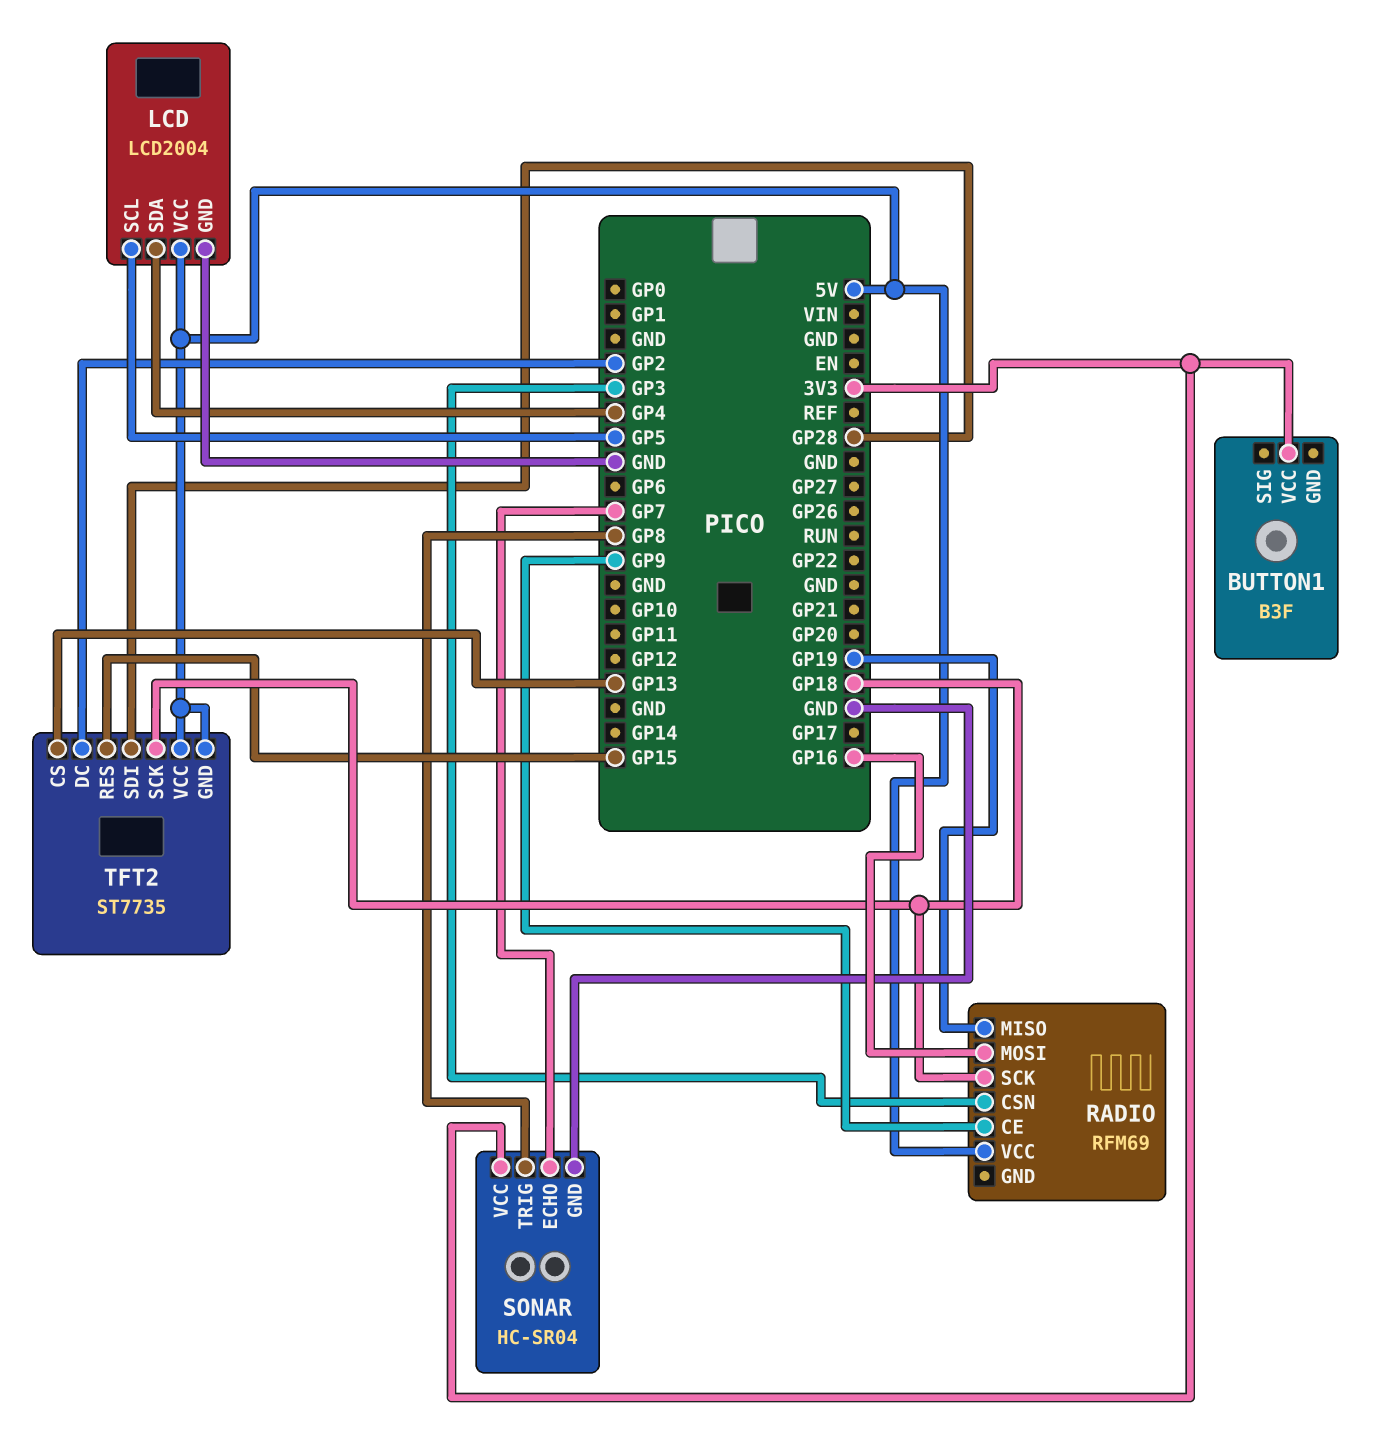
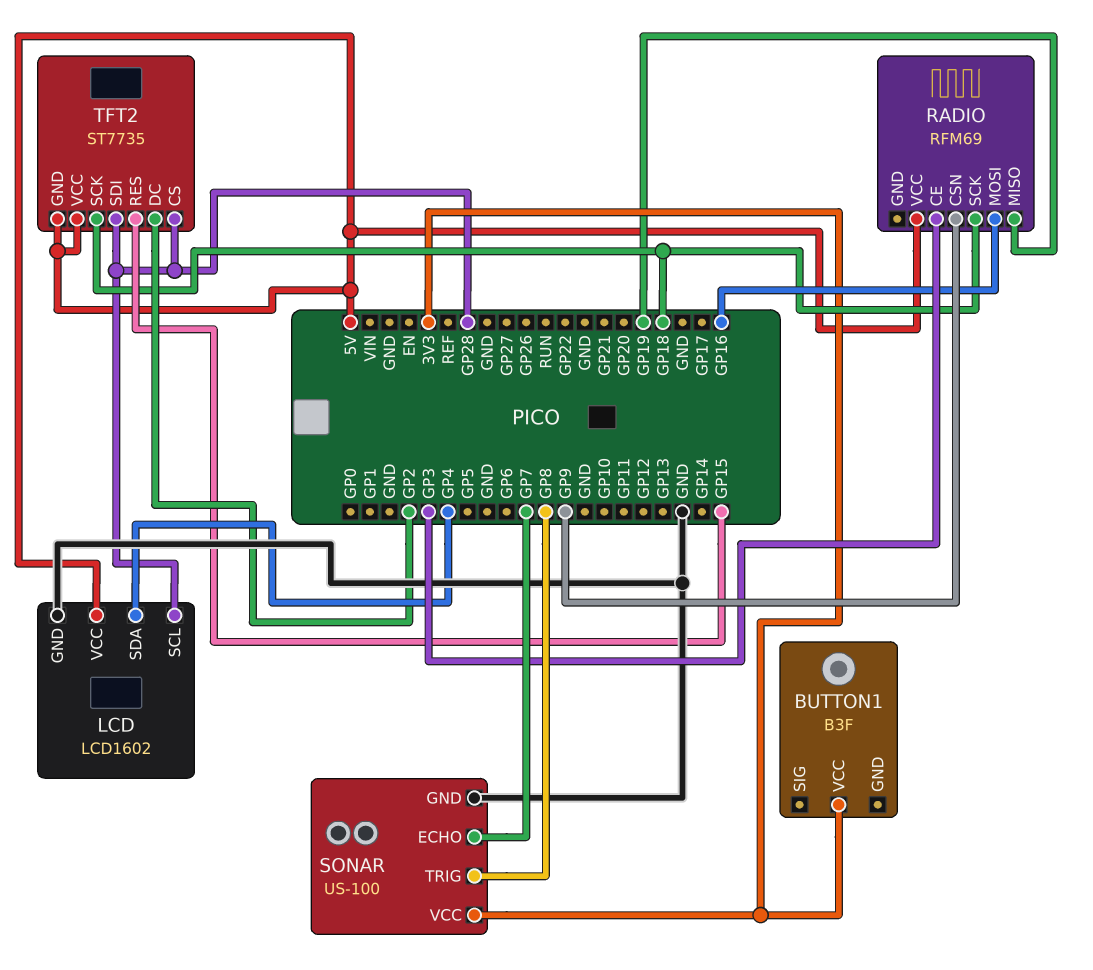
LCD: LCD2004 -> LCD1602
LCD pin SCL: GP5 -> GP28
RADIO pin CE: GP9 -> GP3
RADIO pin CSN: GP3 -> GP9
SONAR: HC-SR04 -> US-100
TFT2 pin CS: GP13 -> GP28

